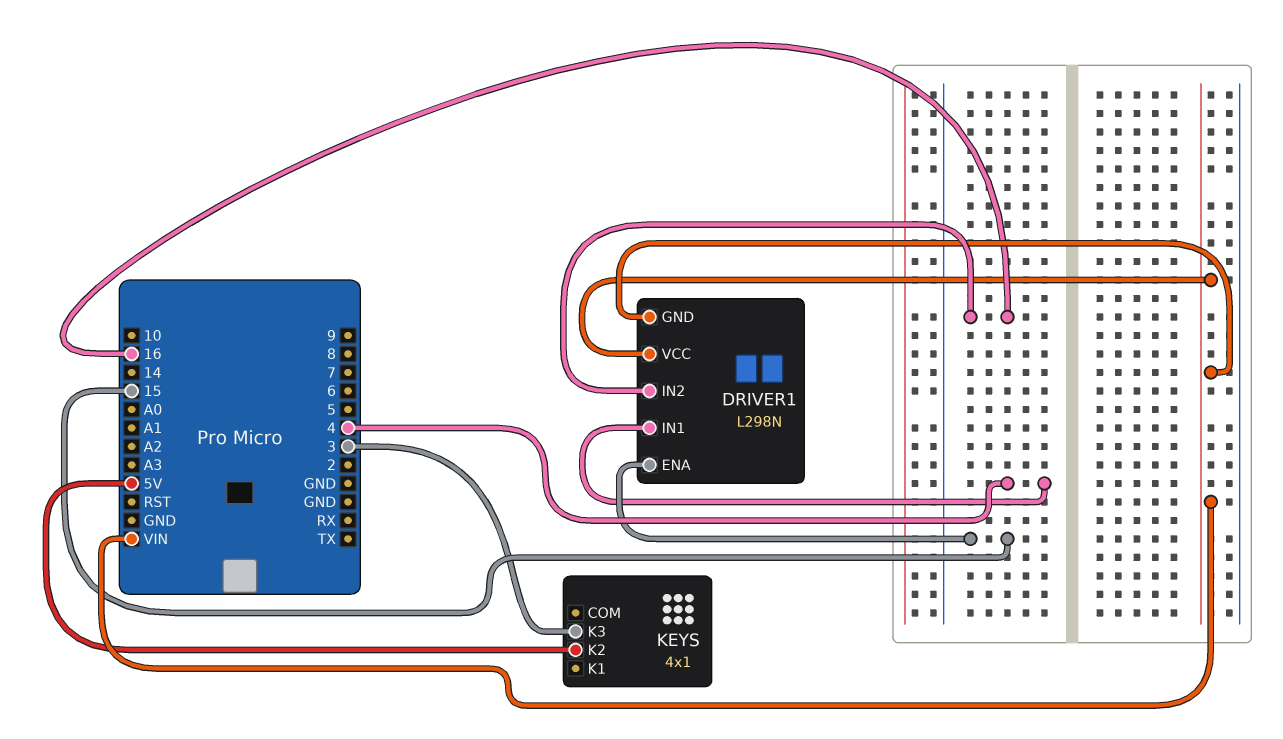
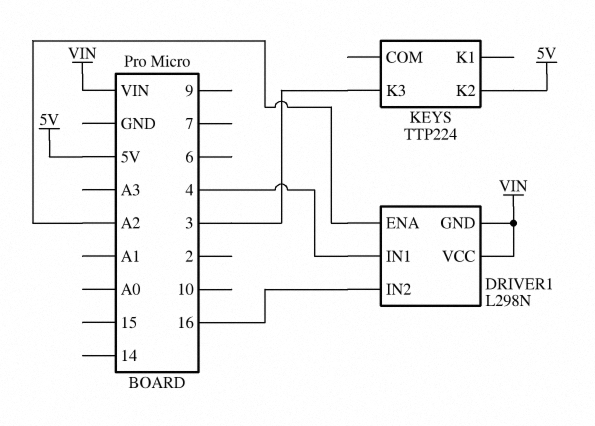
DRIVER1 pin ENA: 15 -> A2
KEYS: 4x1 -> TTP224

